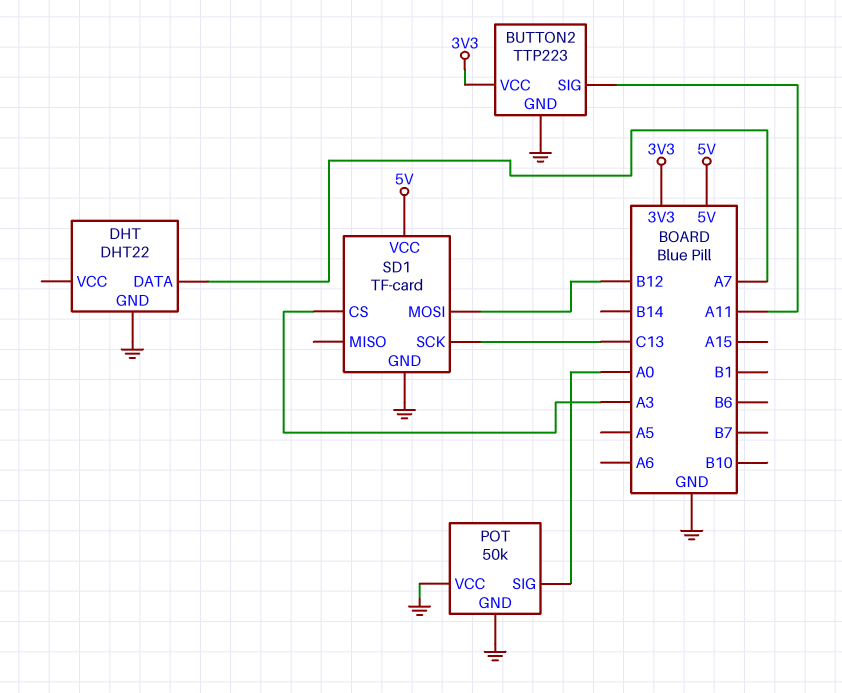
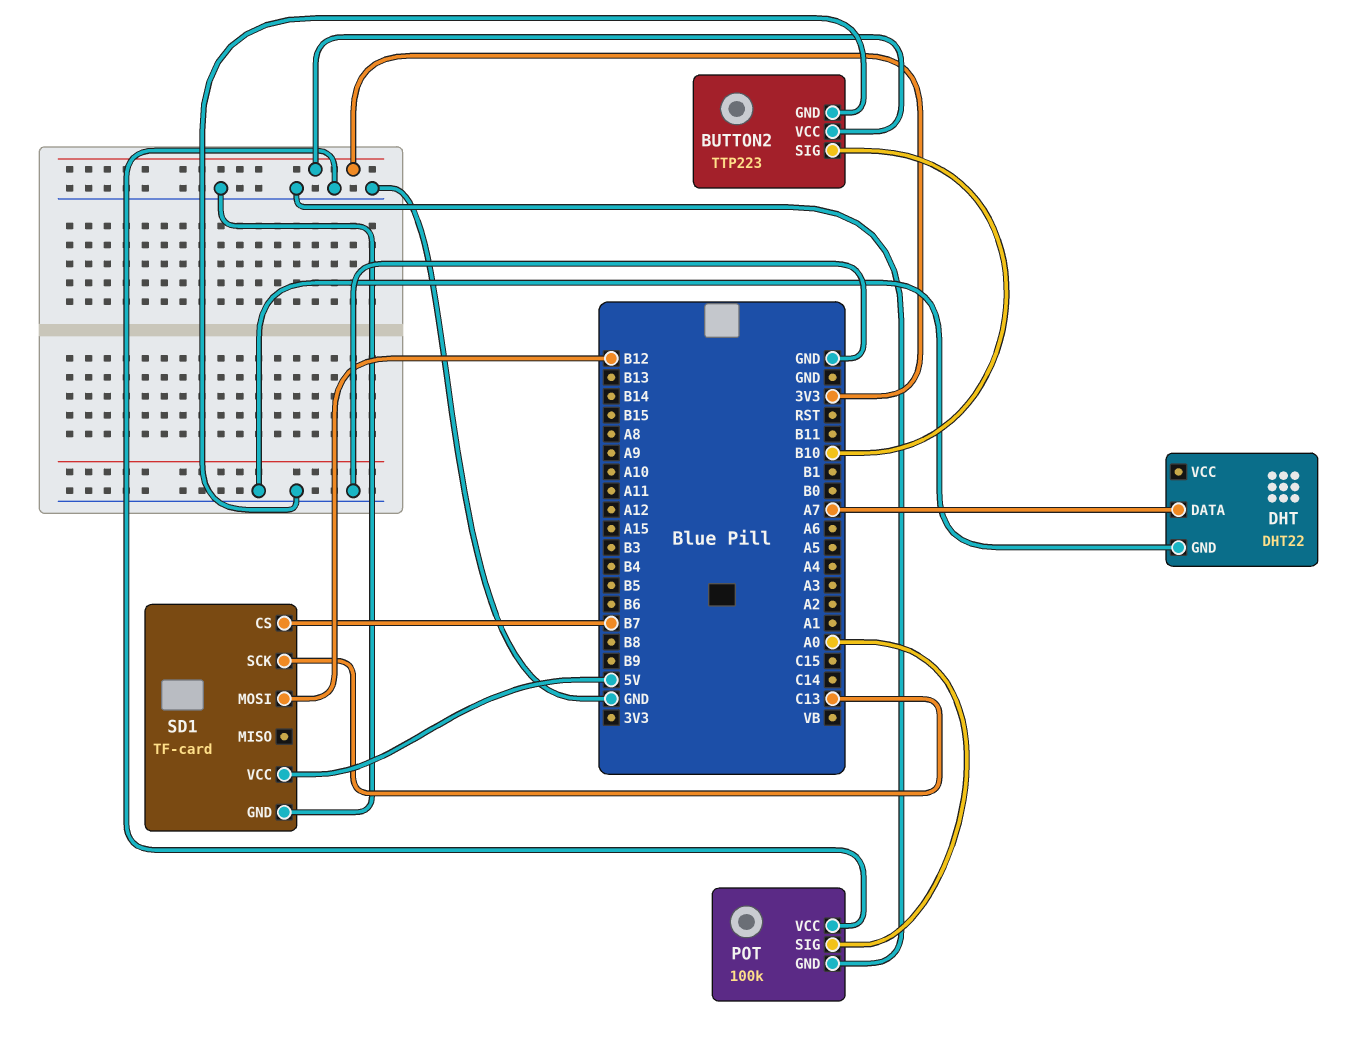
BUTTON2 pin SIG: A11 -> B10
POT: 50k -> 100k
SD1 pin CS: A3 -> B7

